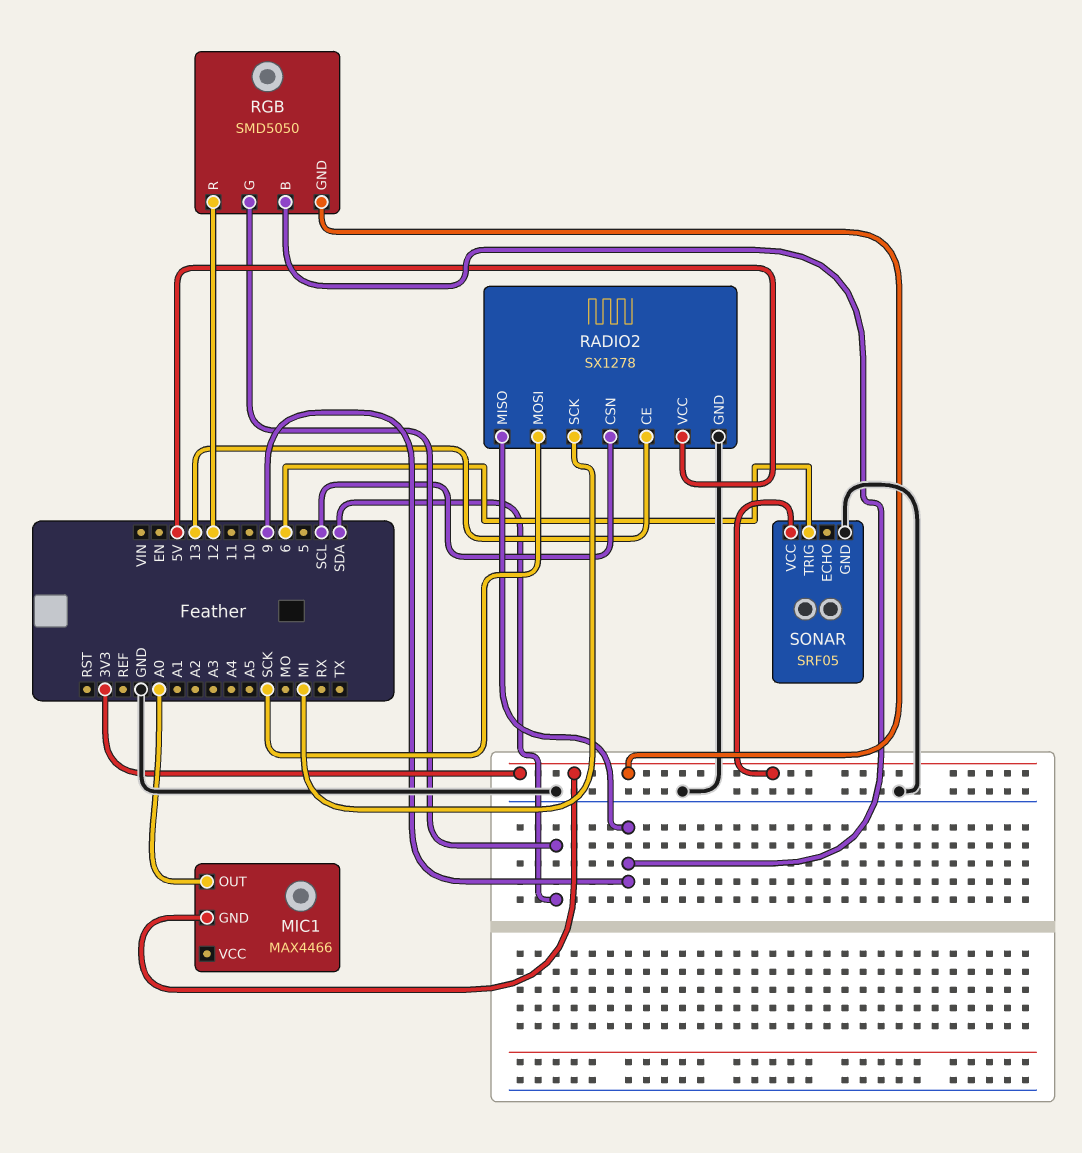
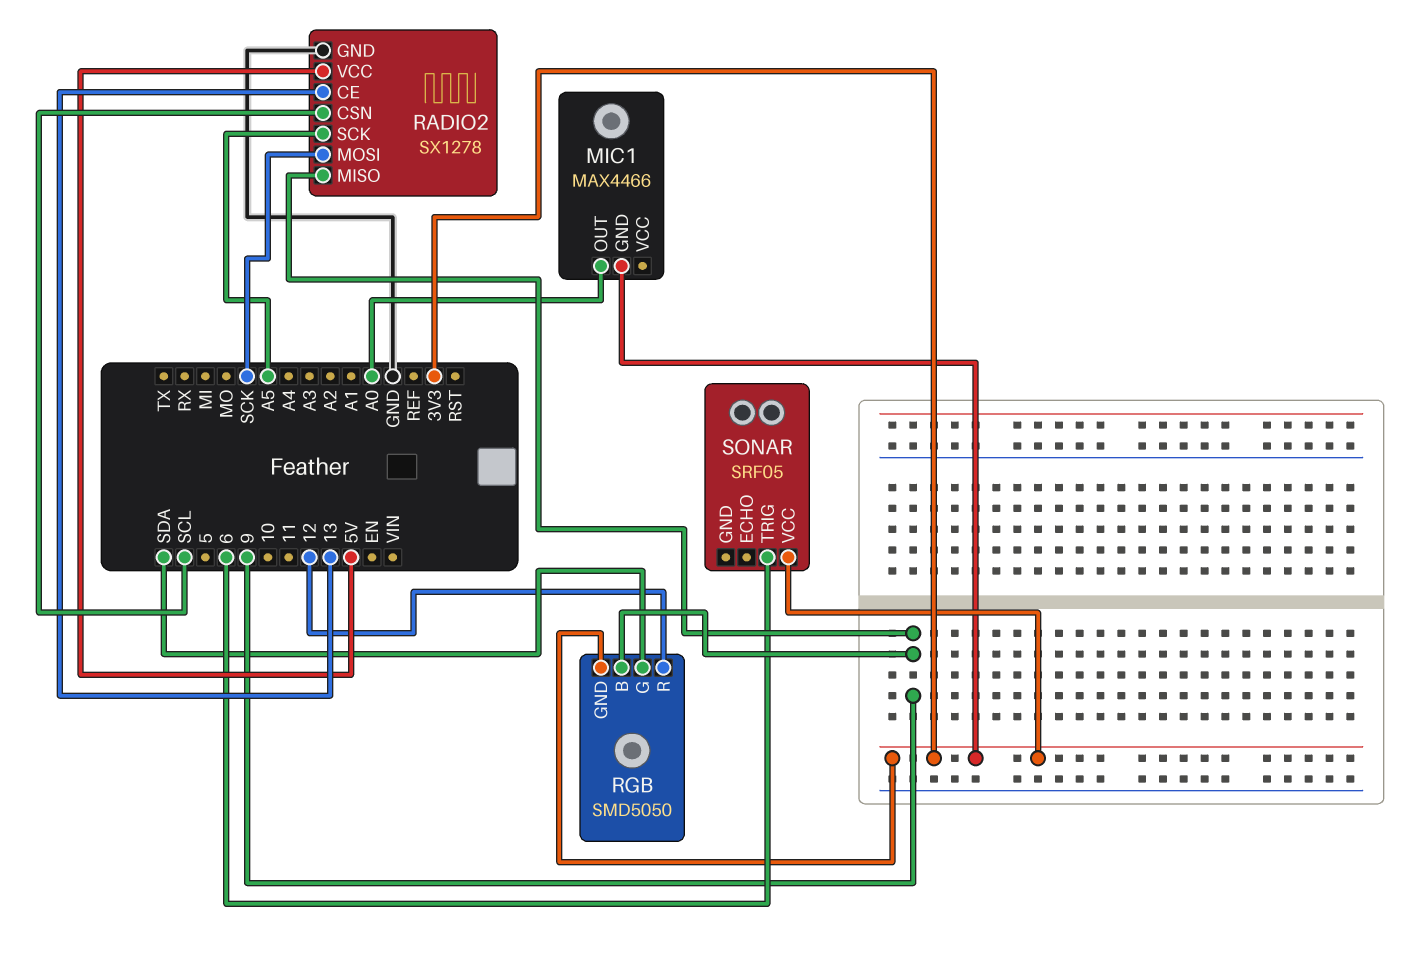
RADIO2 pin SCK: MI -> A5
SONAR pin GND: GND -> none

